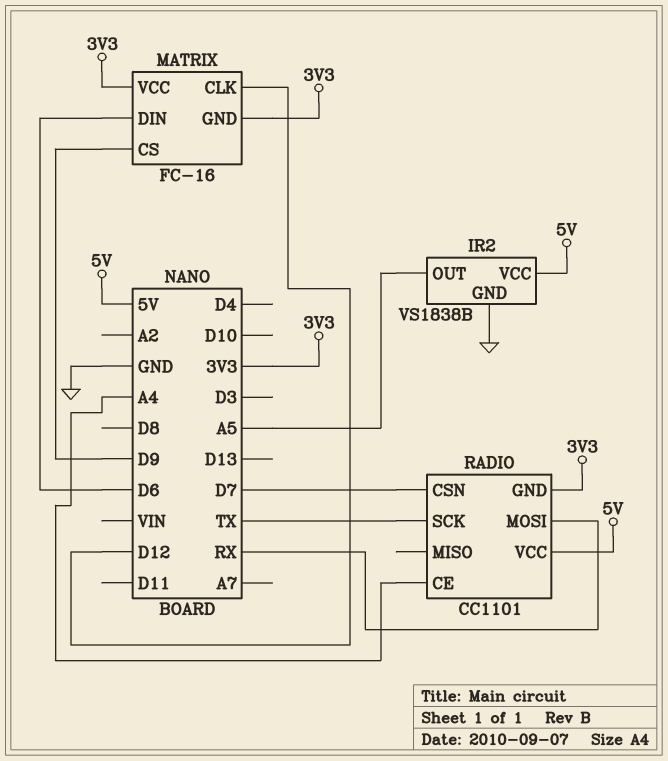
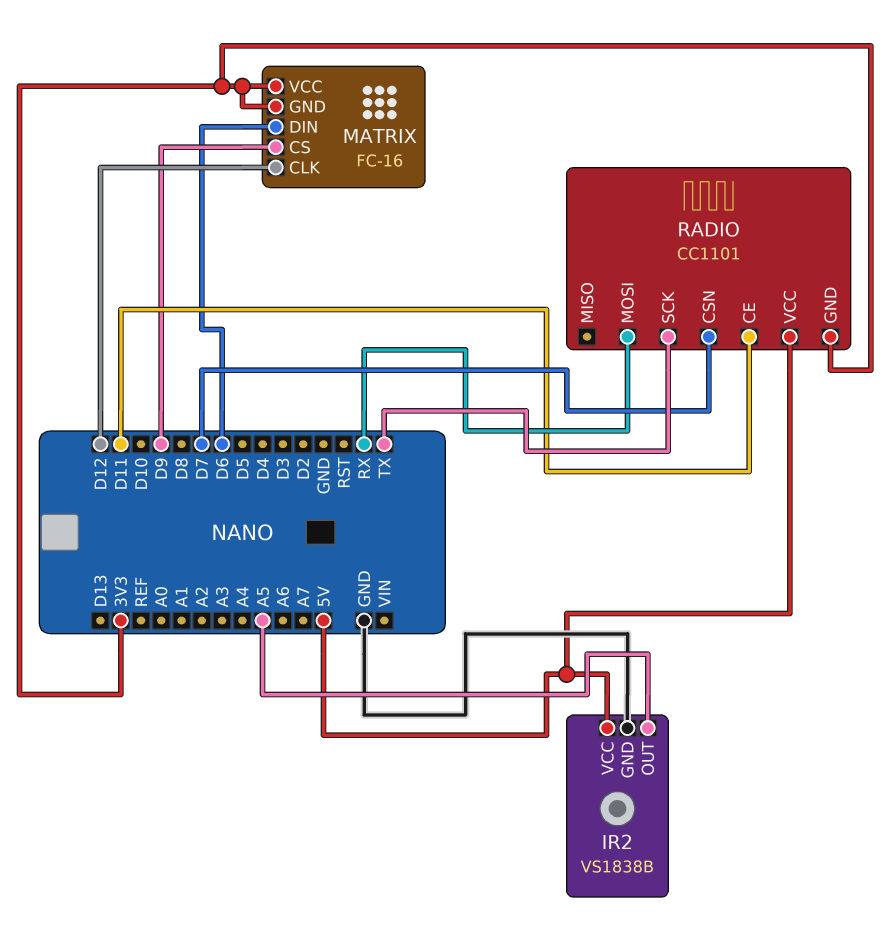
RADIO pin CE: A4 -> D11

